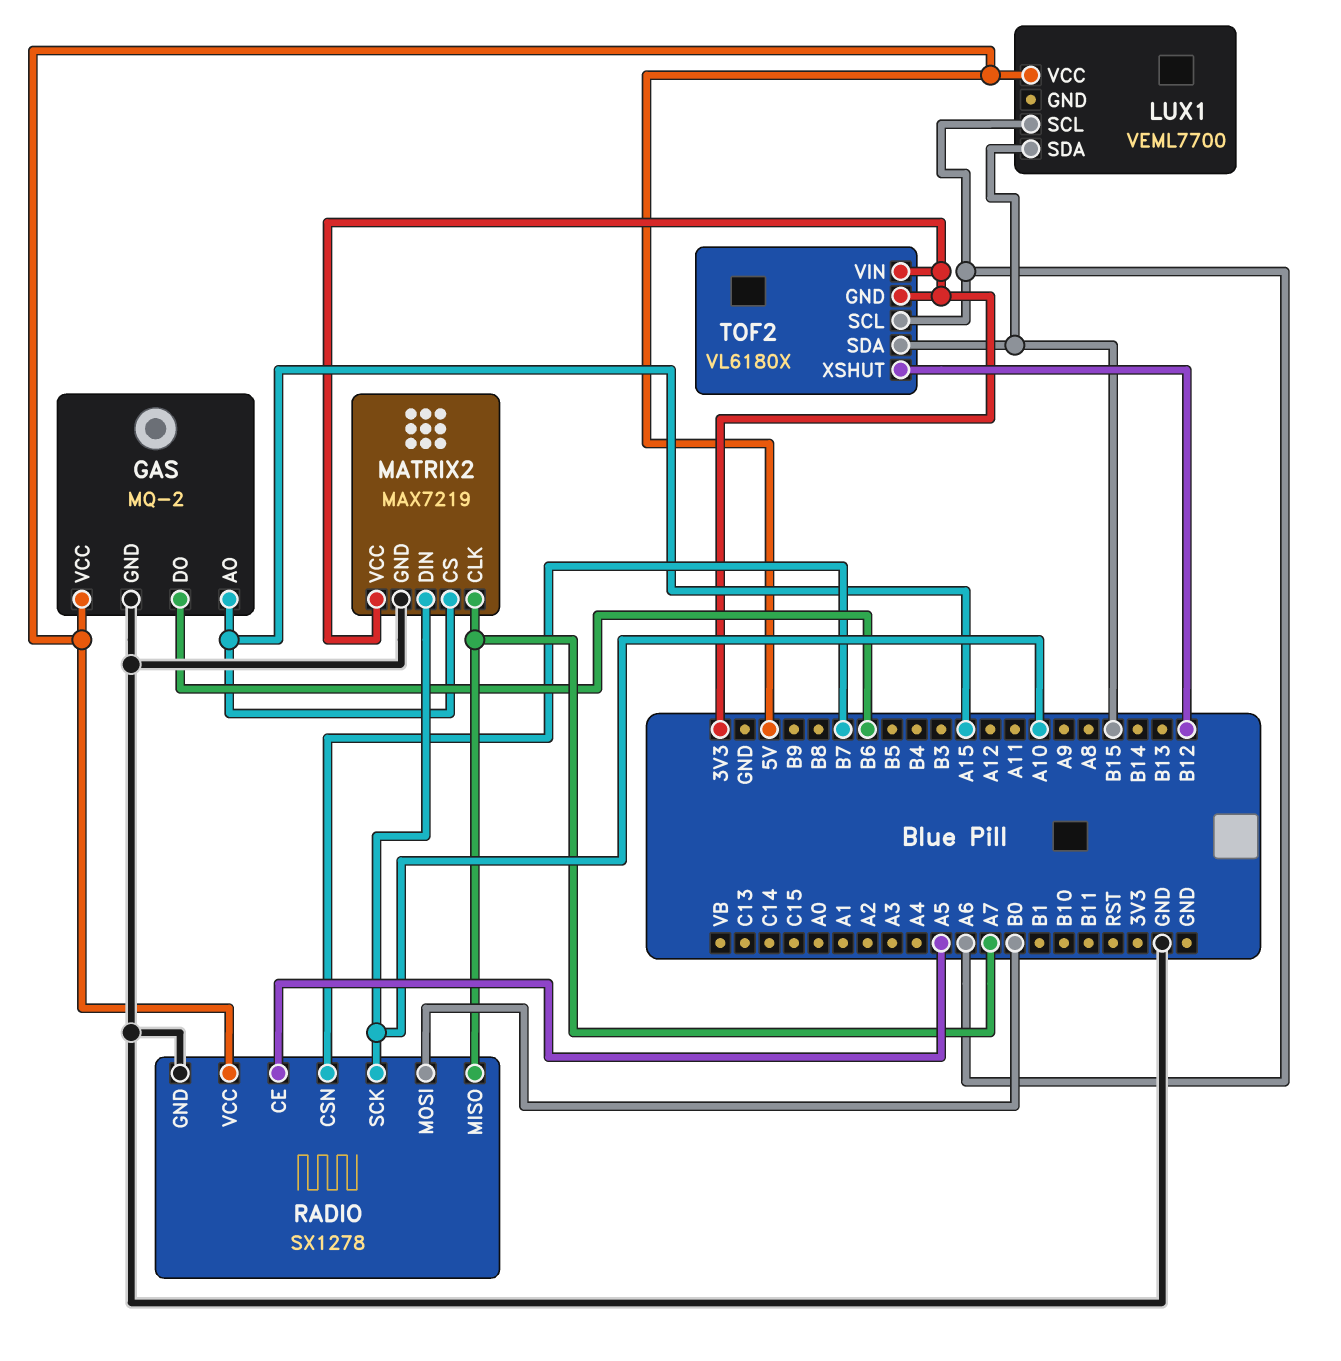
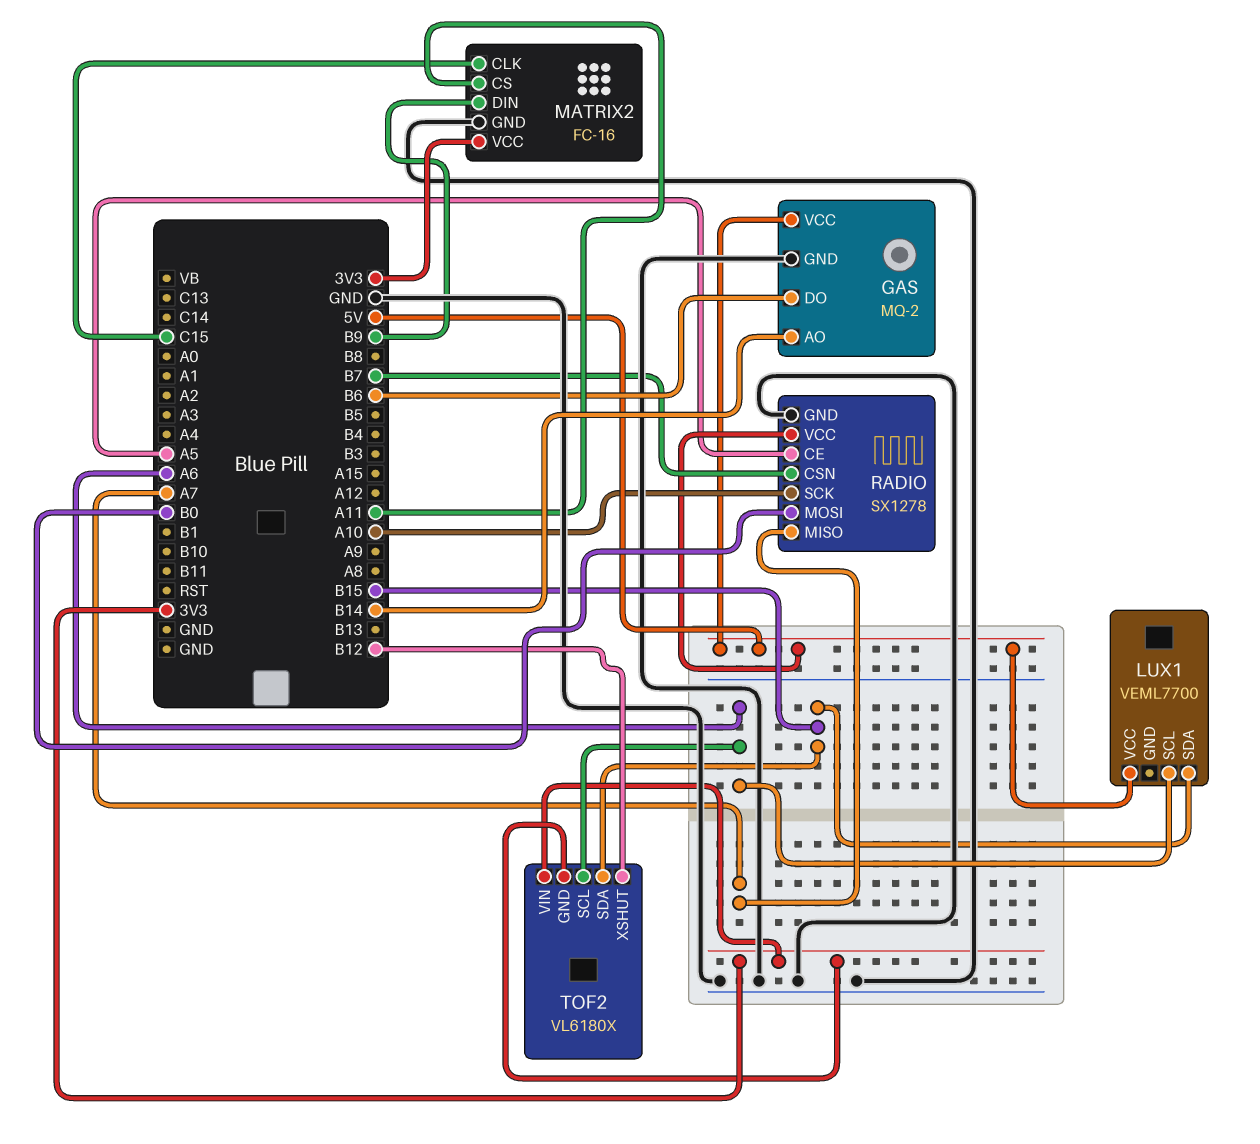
GAS pin AO: A15 -> B14
MATRIX2: MAX7219 -> FC-16
MATRIX2 pin CLK: A7 -> C15
MATRIX2 pin CS: A15 -> A11
MATRIX2 pin DIN: A10 -> B9

